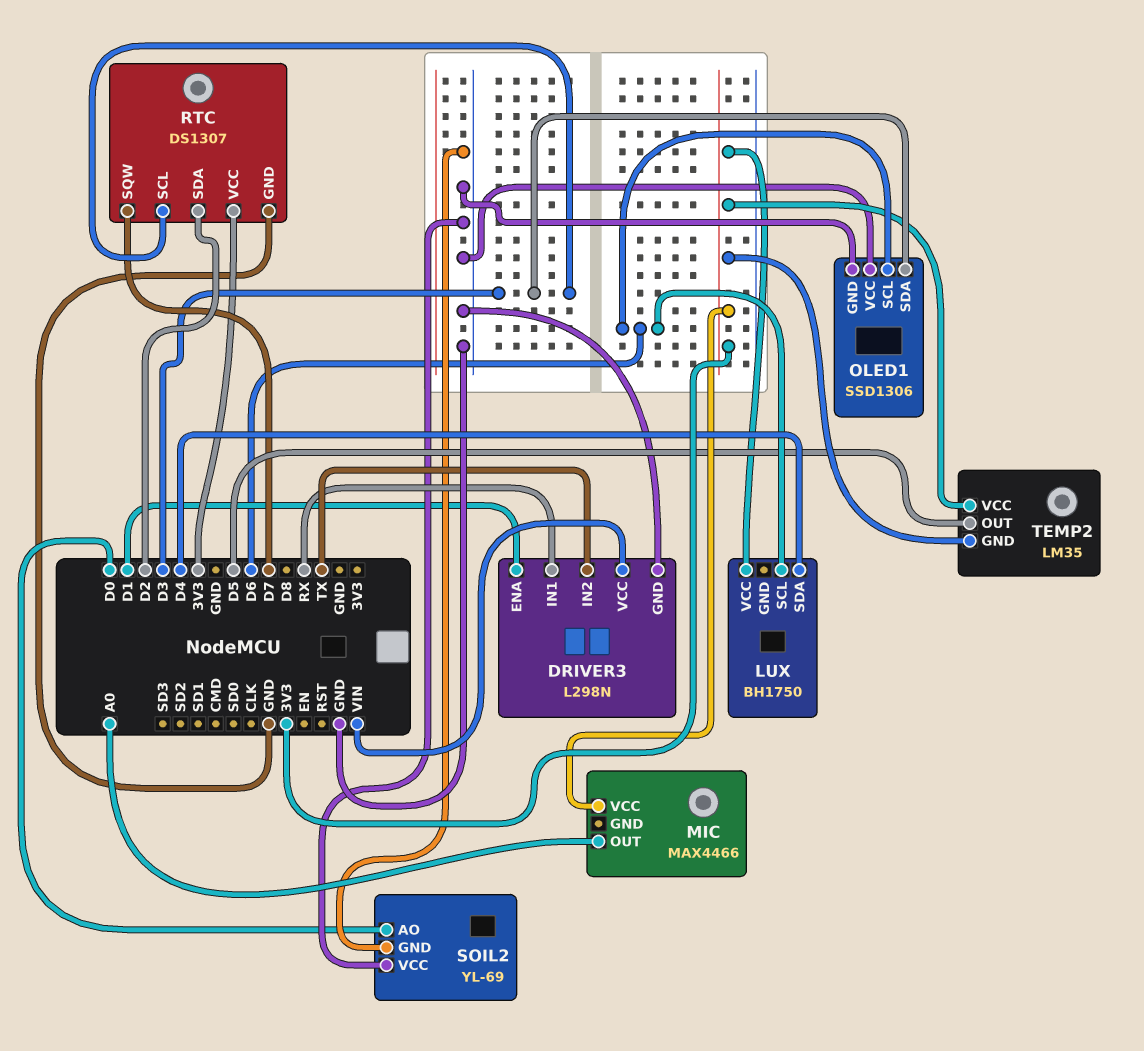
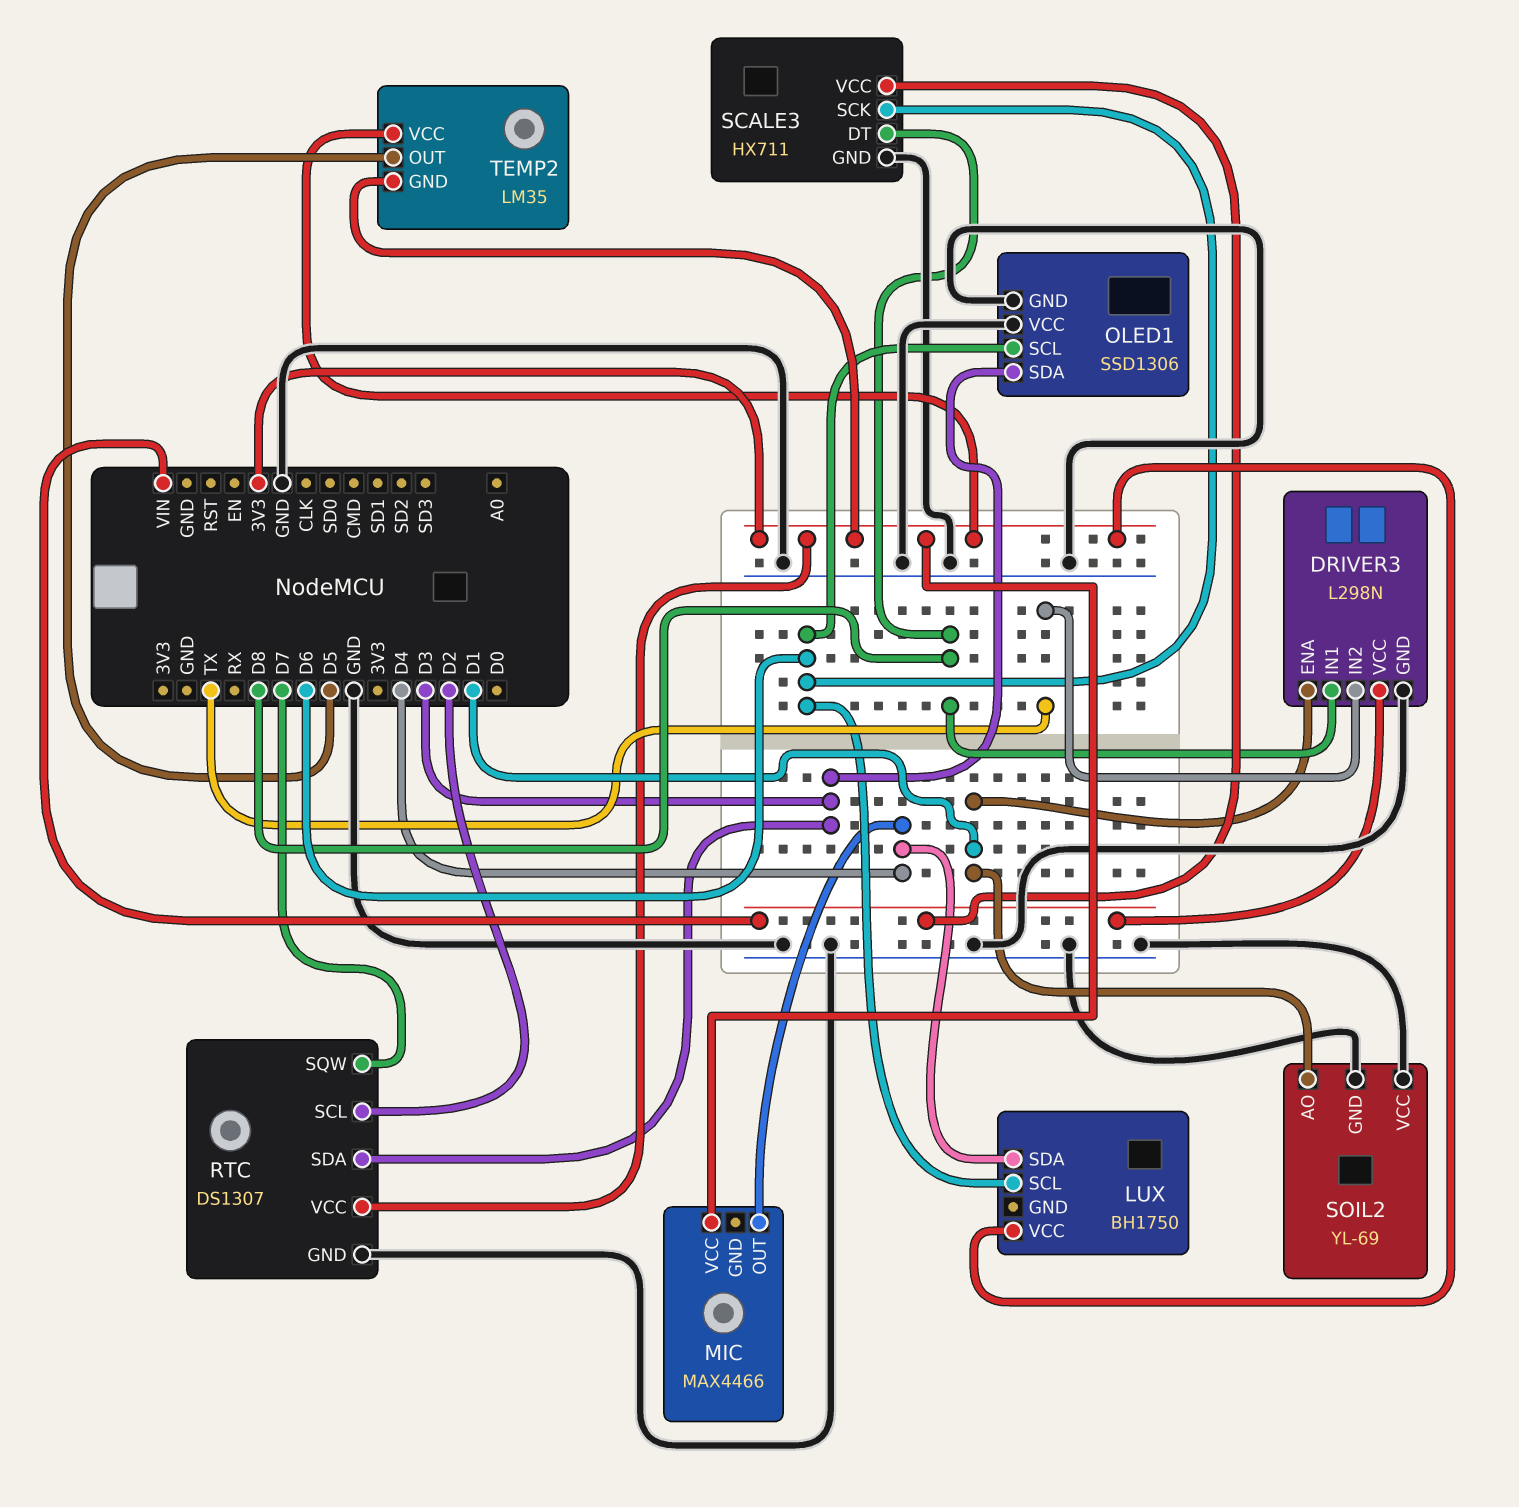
DRIVER3 pin IN1: RX -> D8
MIC pin OUT: A0 -> D4
RTC pin SCL: D3 -> D2
RTC pin SDA: D2 -> D3
SCALE3: none -> HX711
SCALE3 pin DT: none -> D8
SCALE3 pin GND: none -> GND
SCALE3 pin SCK: none -> D6
SCALE3 pin VCC: none -> VIN
SOIL2 pin AO: D0 -> D1

